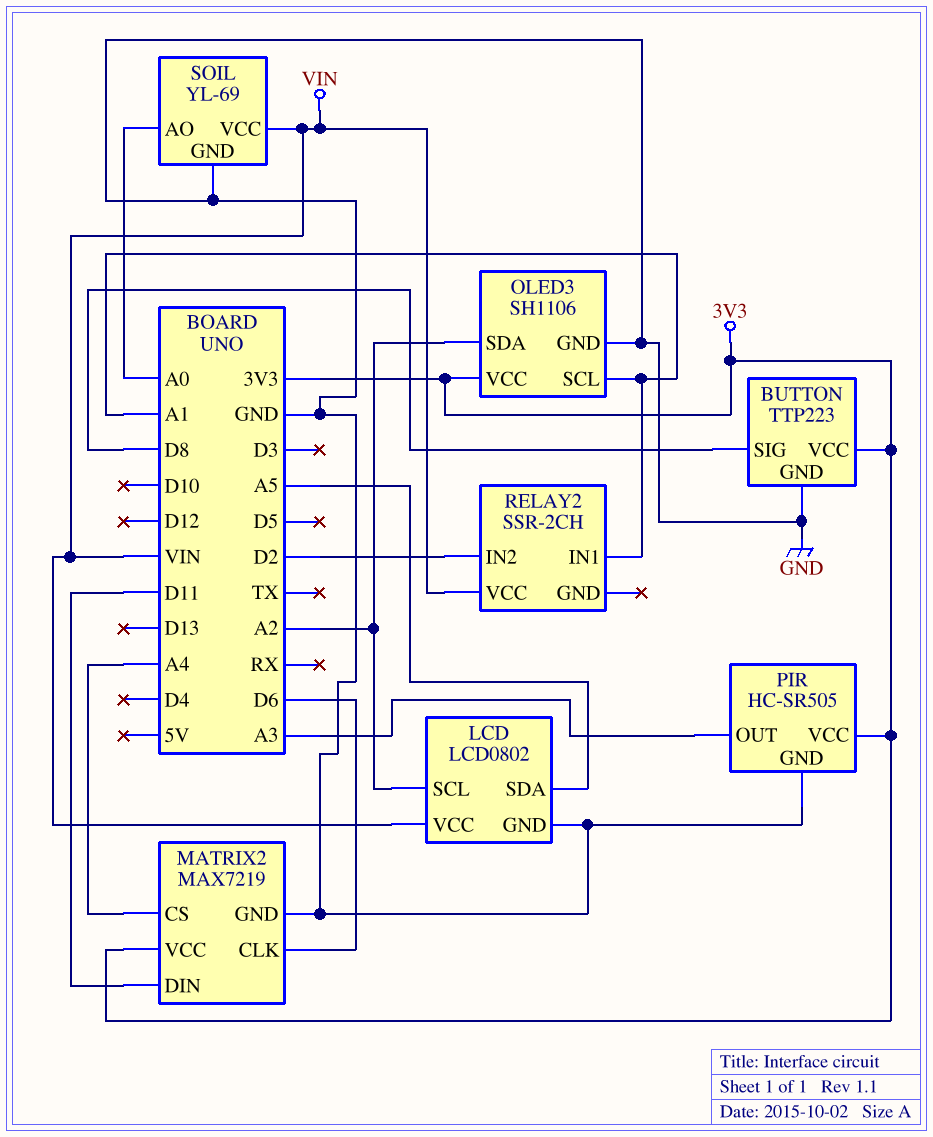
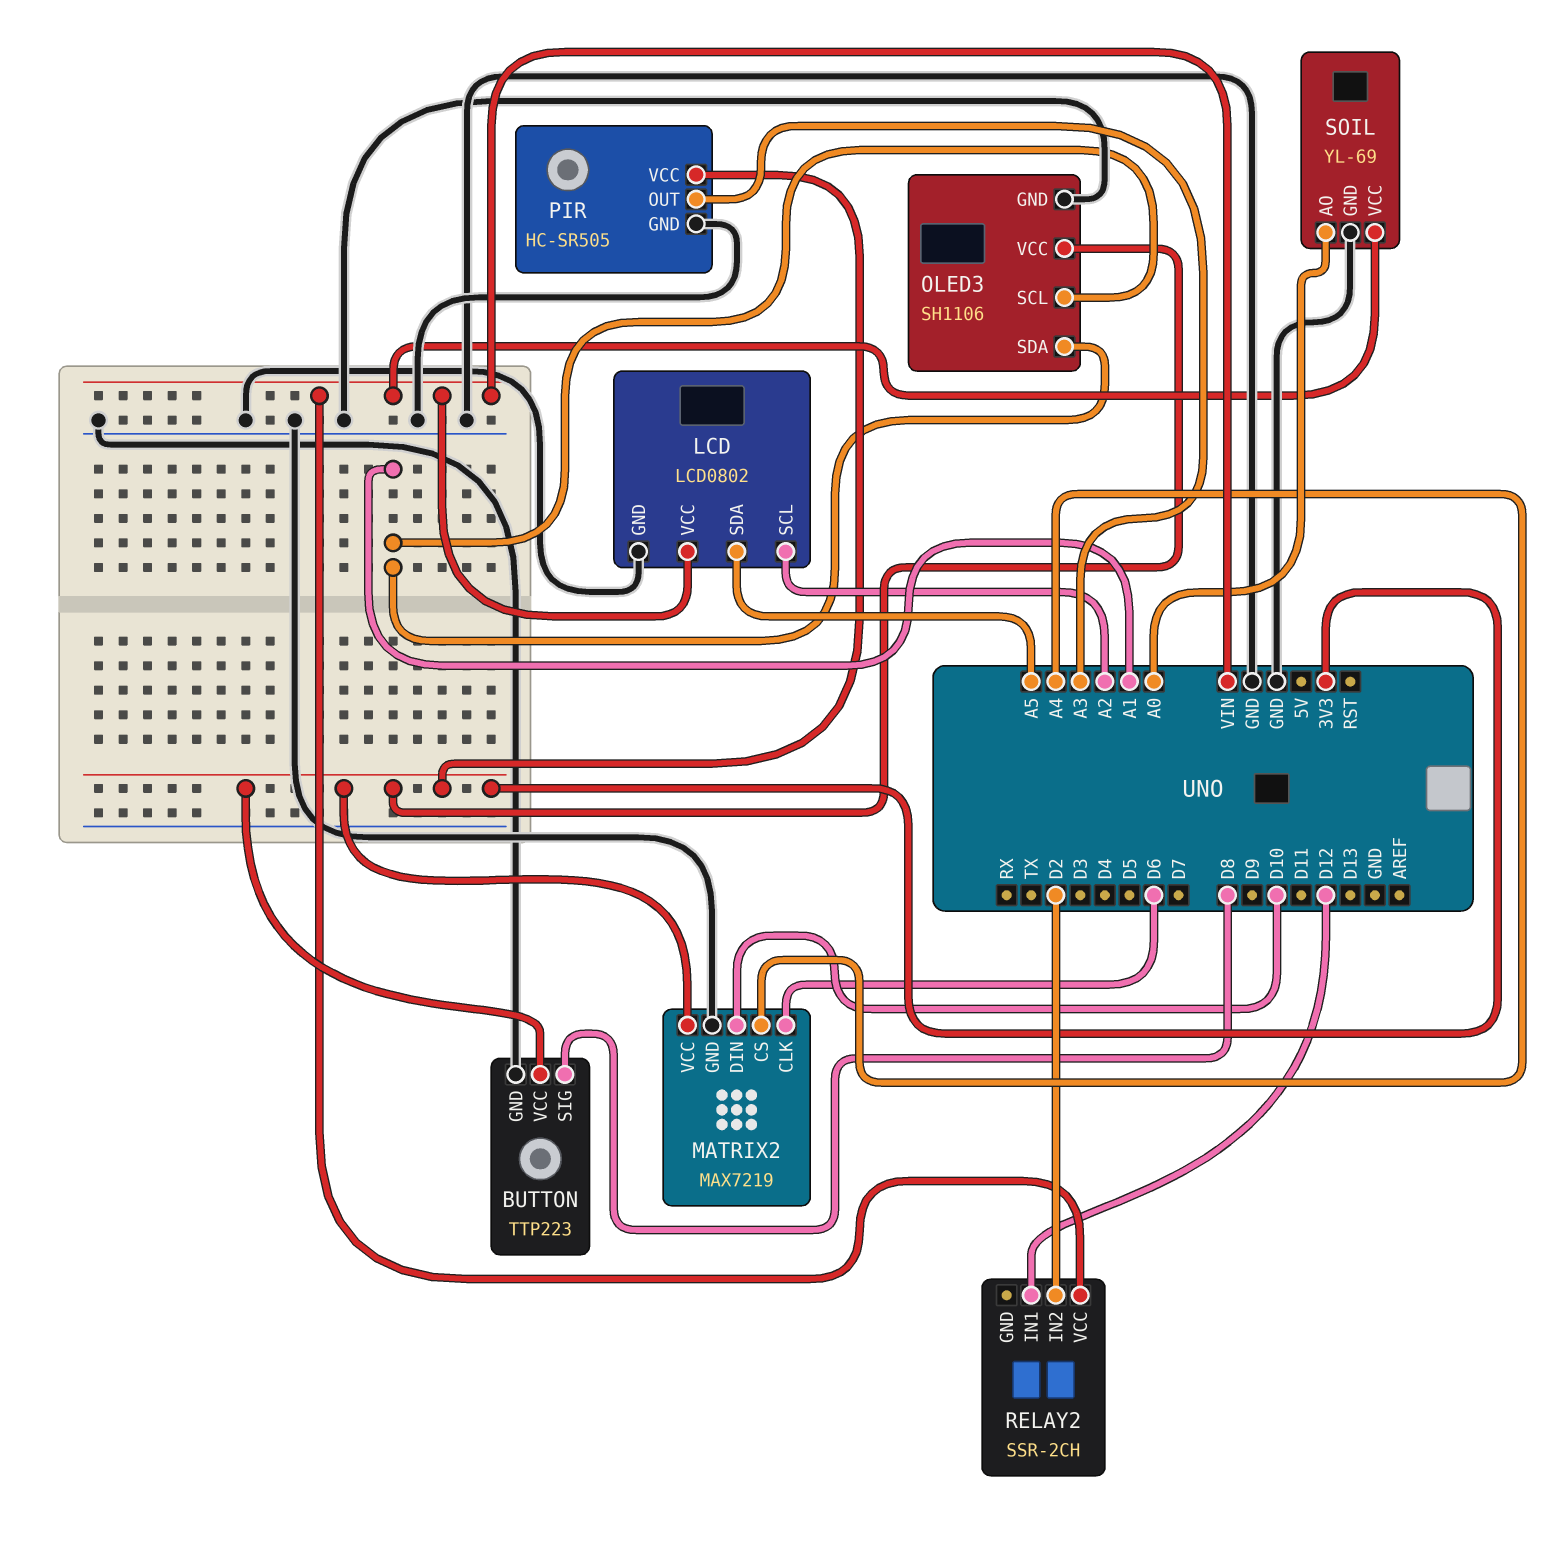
MATRIX2 pin DIN: D11 -> D10
OLED3 pin SDA: A2 -> A1
RELAY2 pin IN1: A1 -> D12

